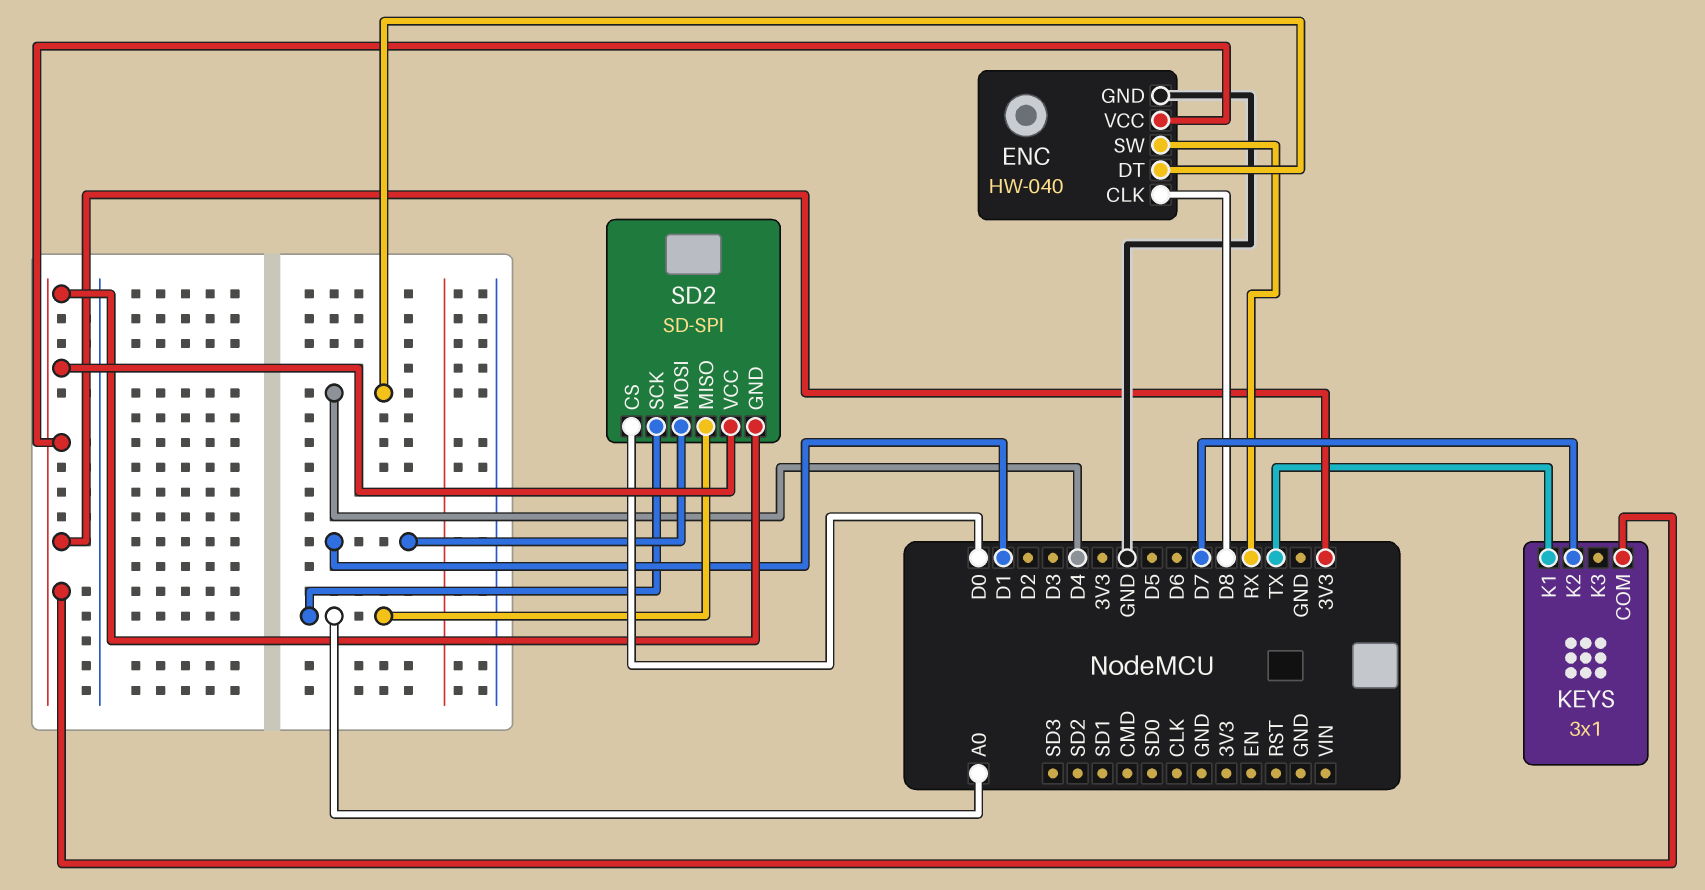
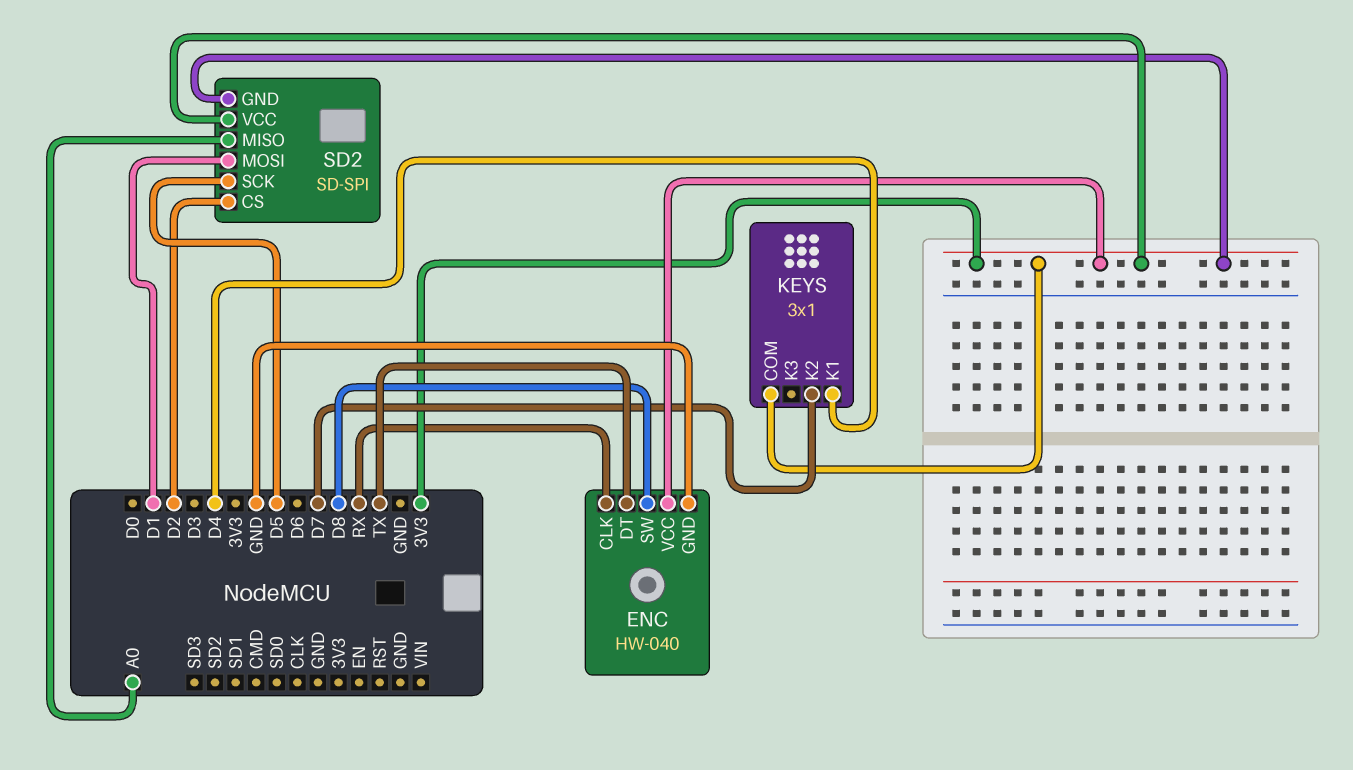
ENC pin CLK: D8 -> RX
ENC pin DT: D4 -> TX
ENC pin SW: RX -> D8
KEYS pin K1: TX -> D4
SD2 pin CS: D0 -> D2
SD2 pin SCK: A0 -> D5

